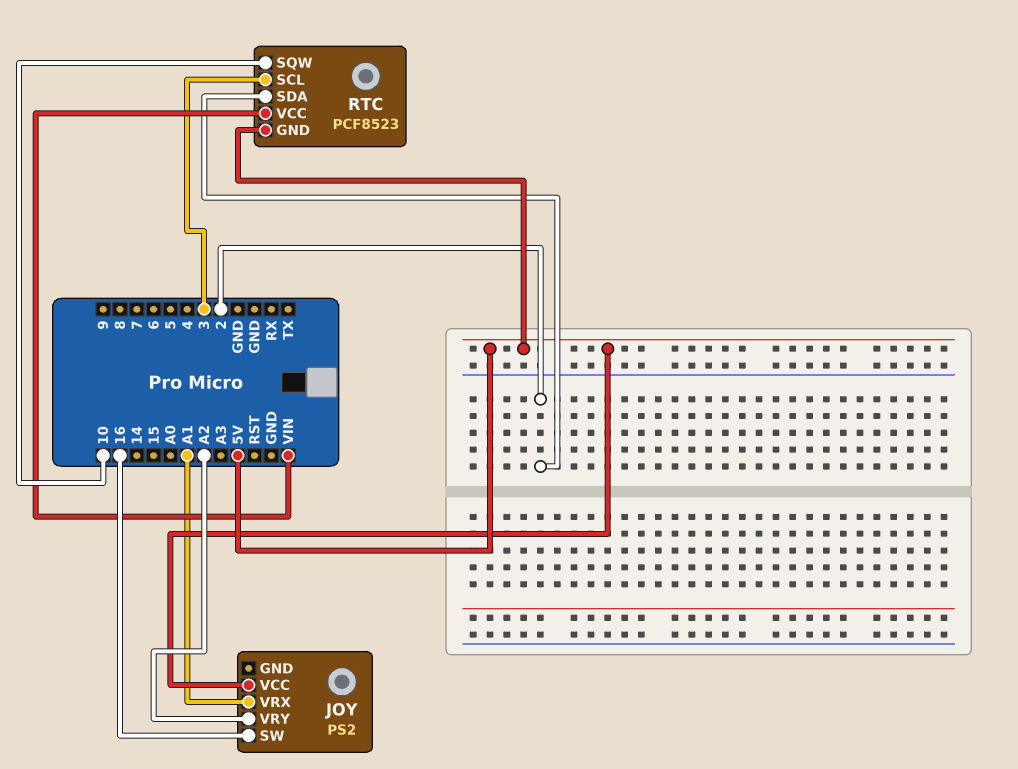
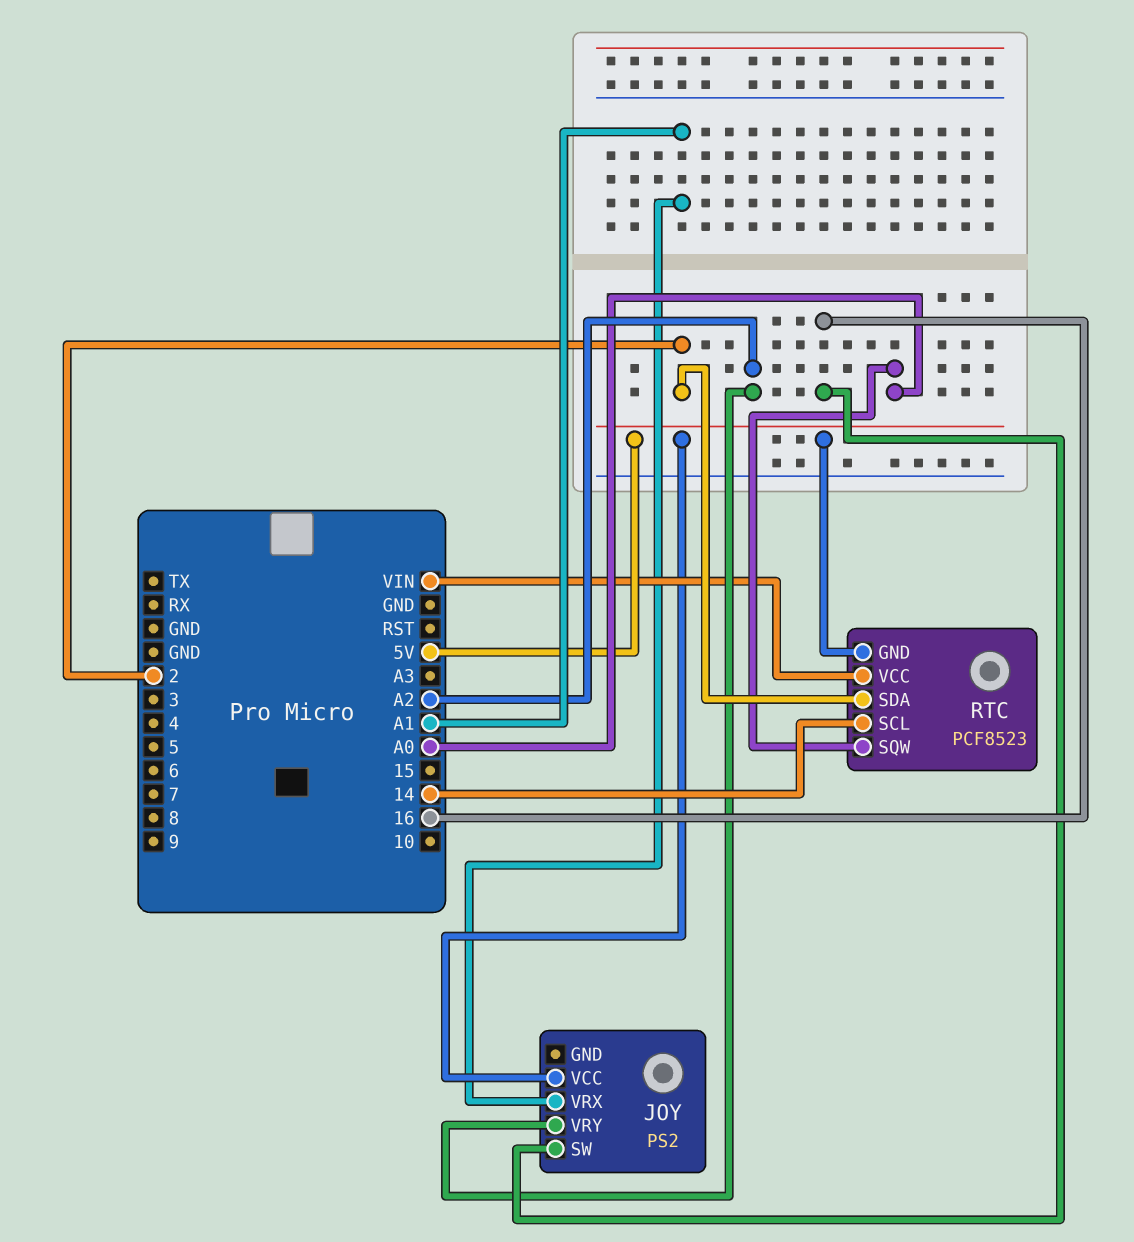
RTC pin SCL: 3 -> 14
RTC pin SQW: 10 -> A0

